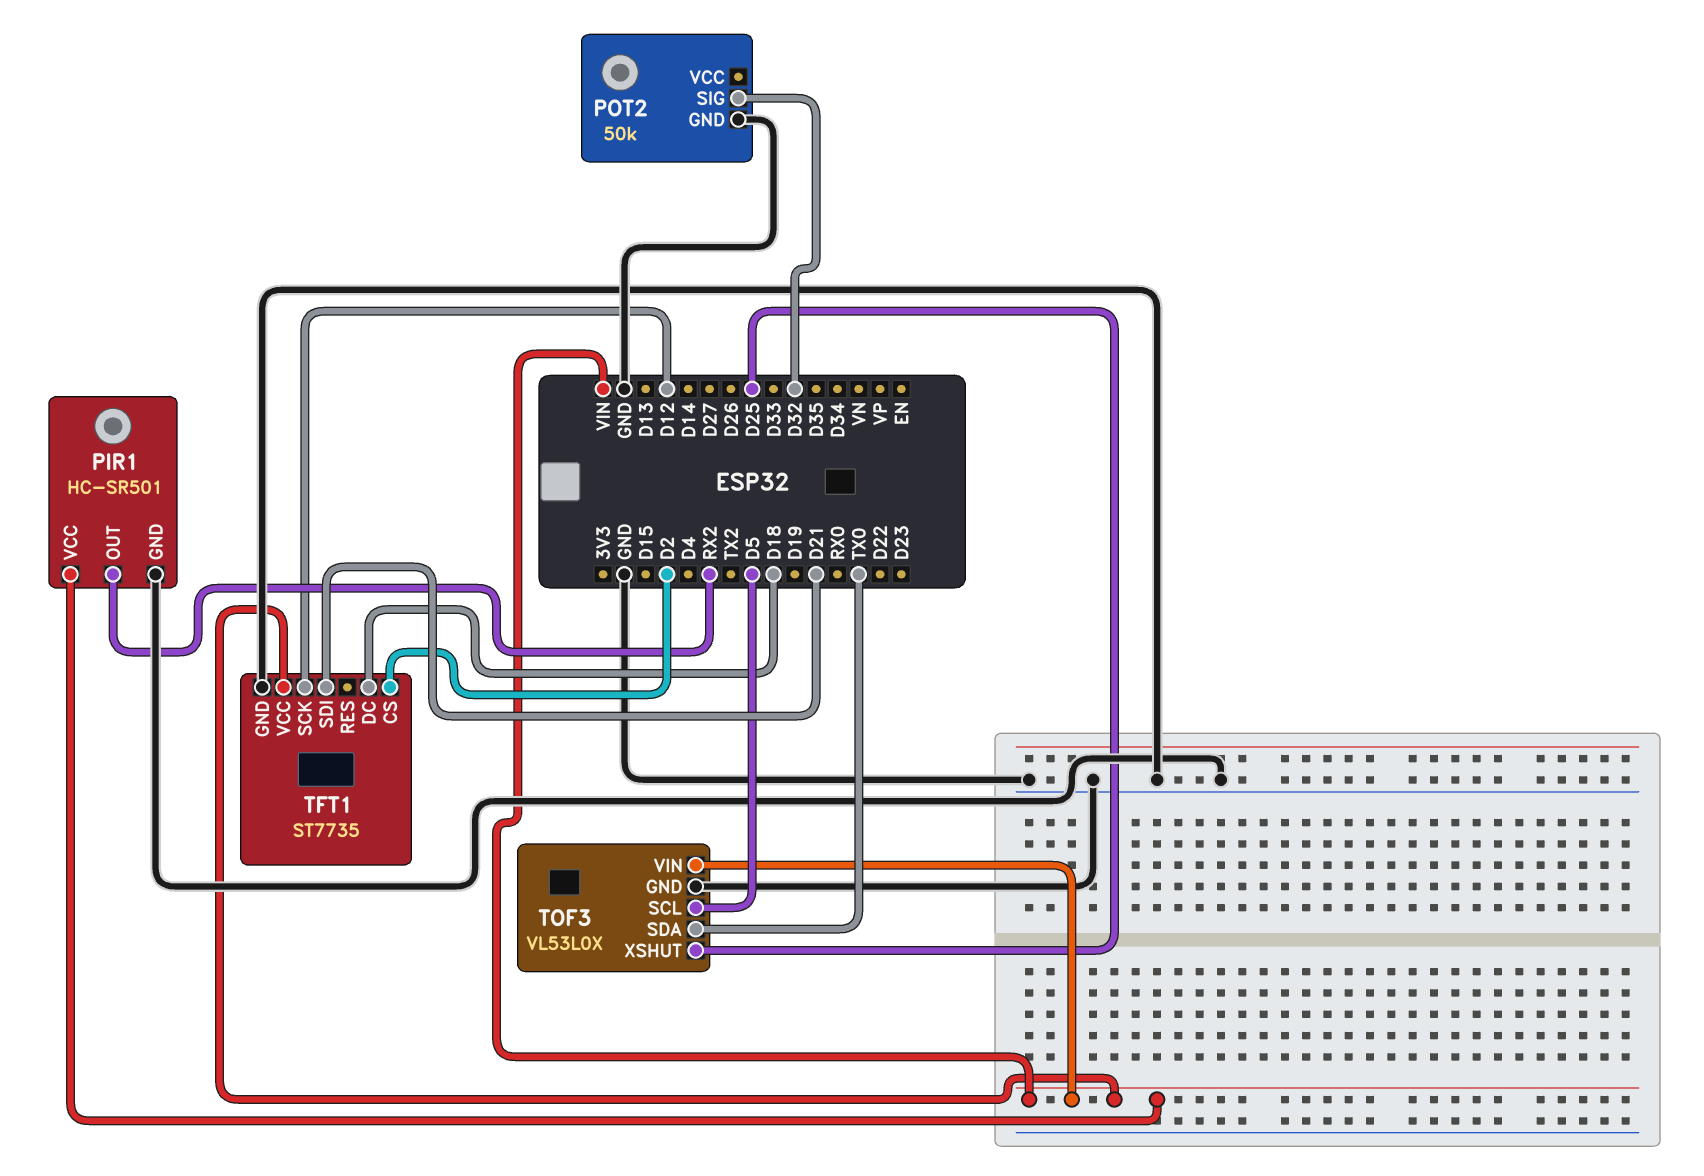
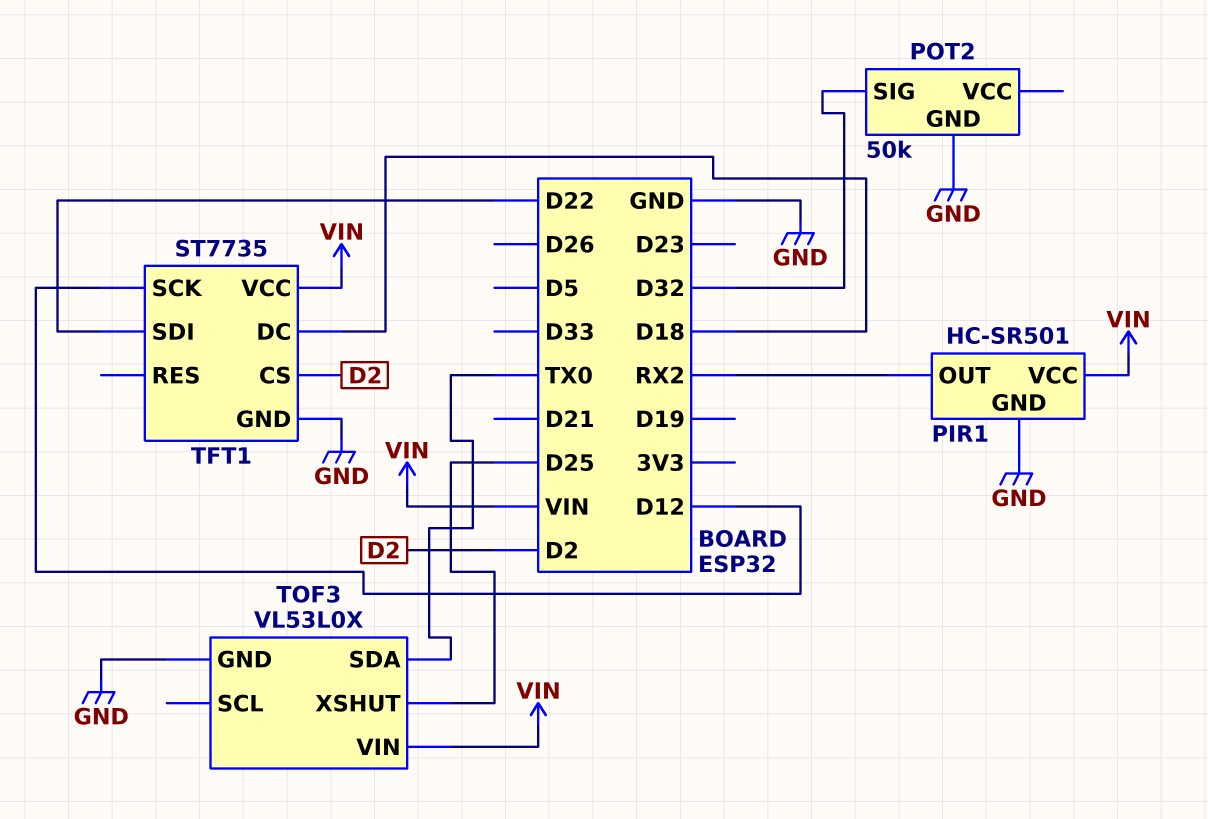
TFT1 pin SDI: D21 -> D22
TOF3 pin SCL: D5 -> none

